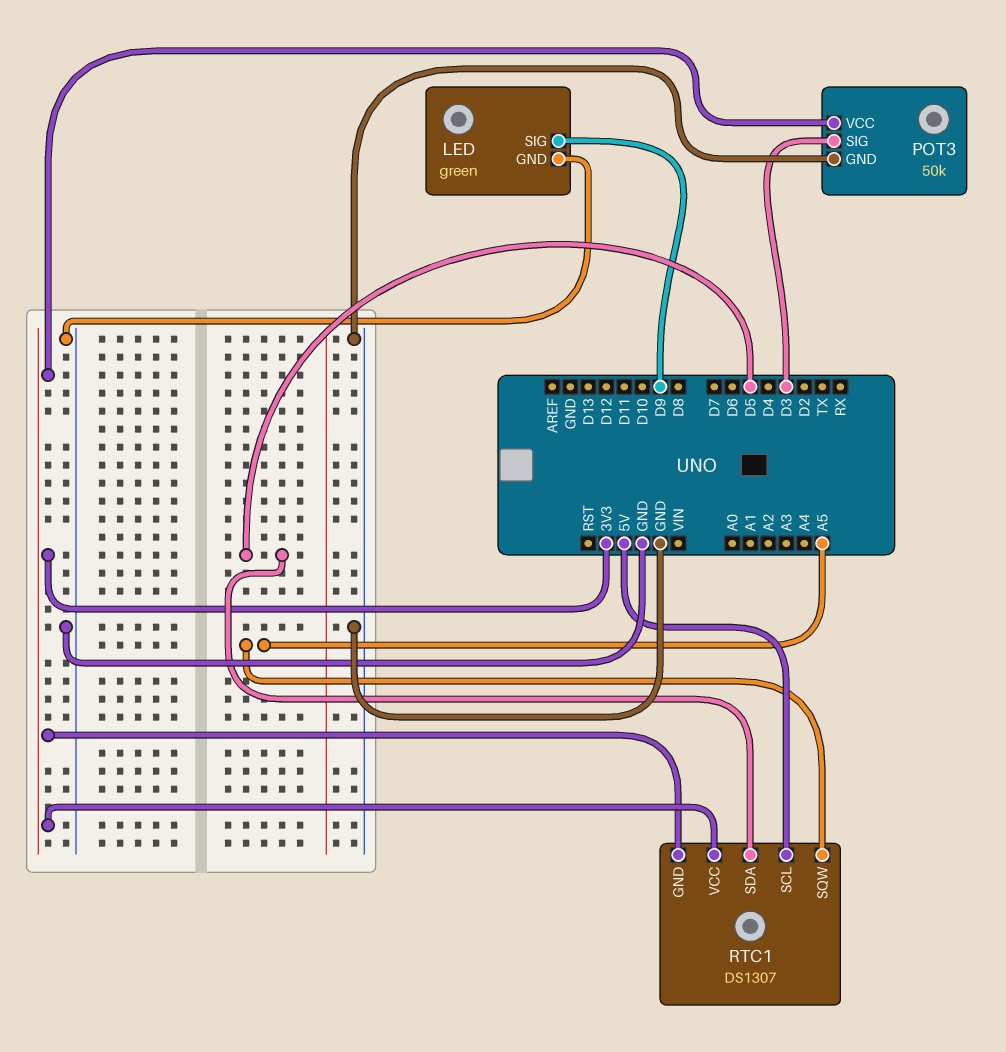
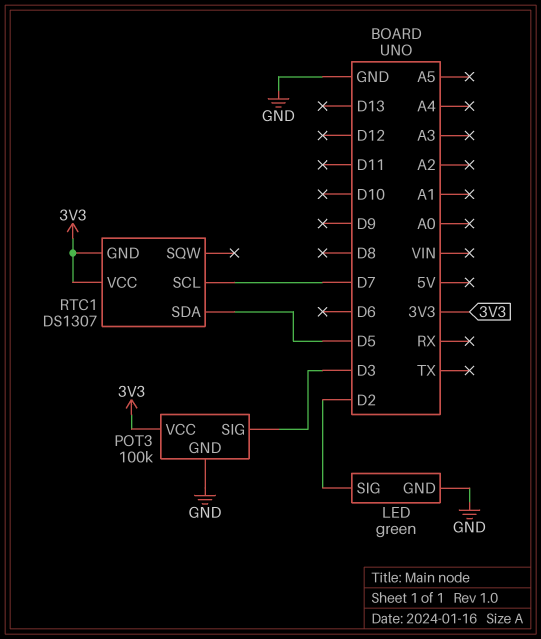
LED pin SIG: D9 -> D2
POT3: 50k -> 100k
RTC1 pin SCL: 5V -> D7
RTC1 pin SQW: A5 -> none

